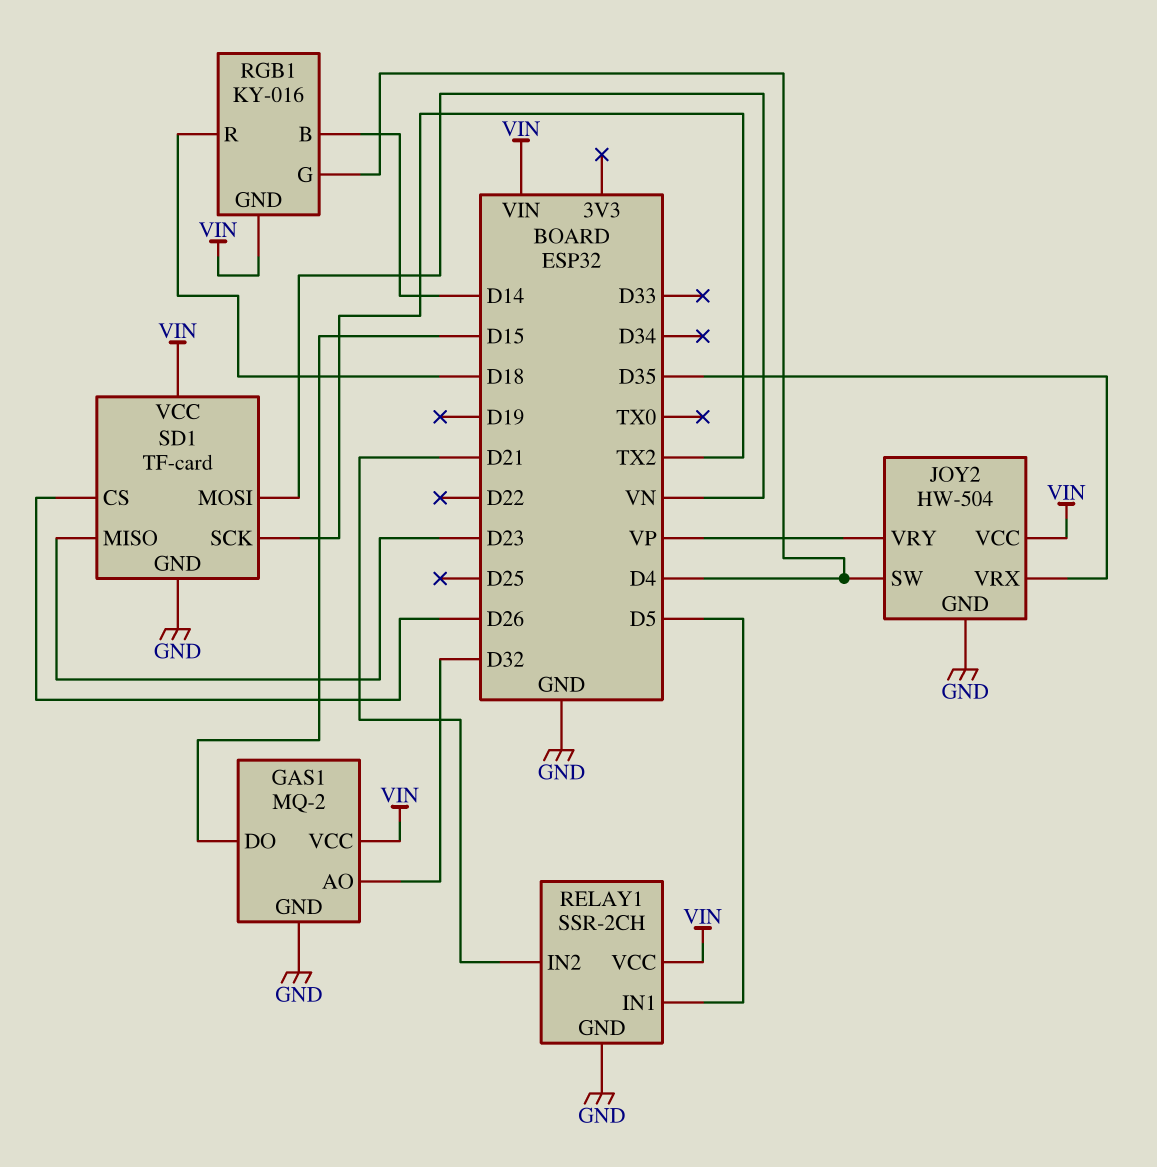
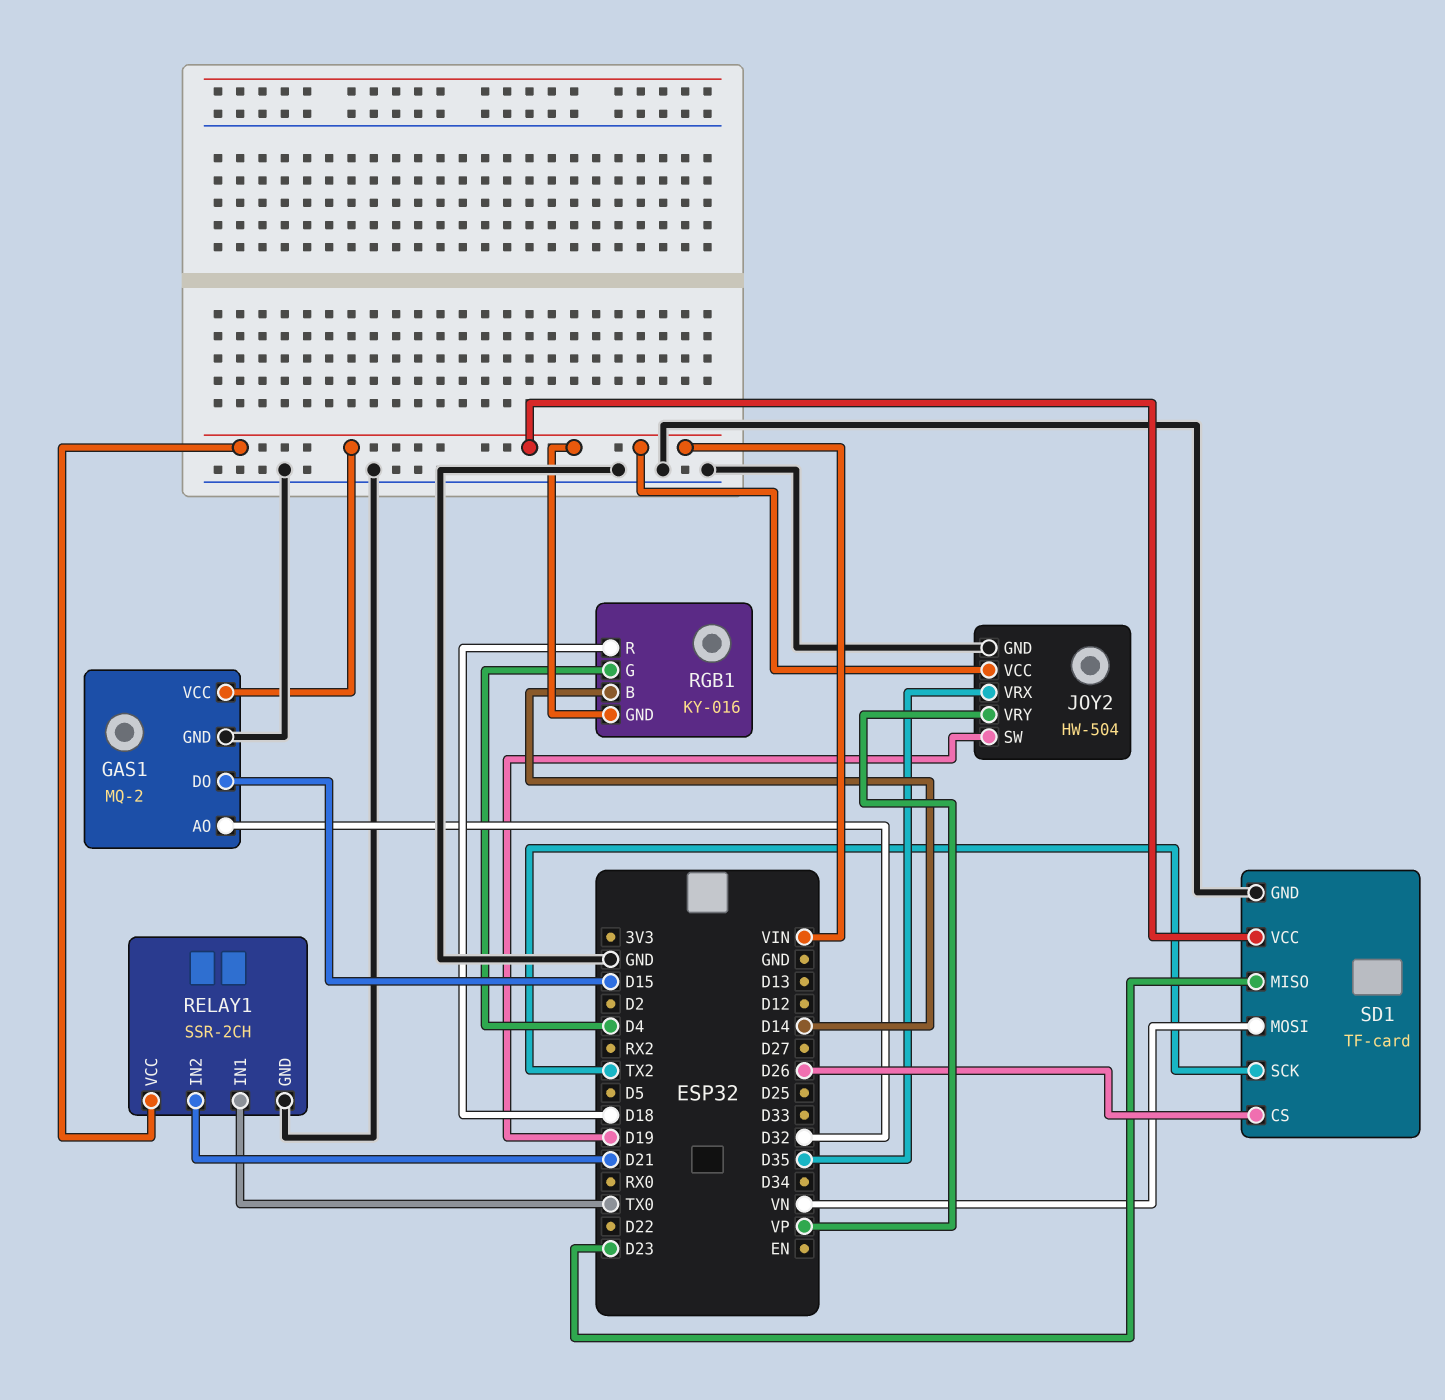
JOY2 pin SW: D4 -> D19
RELAY1 pin IN1: D5 -> TX0

